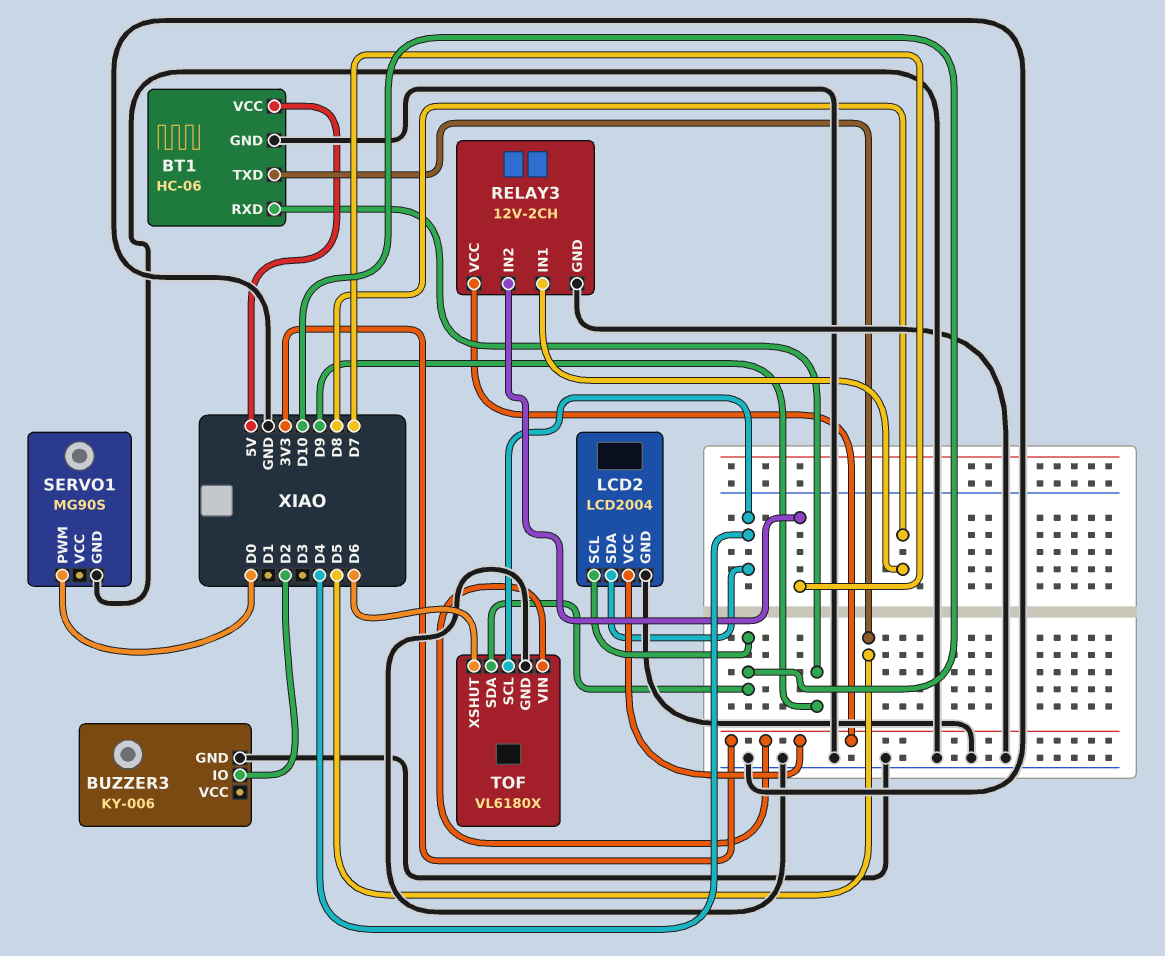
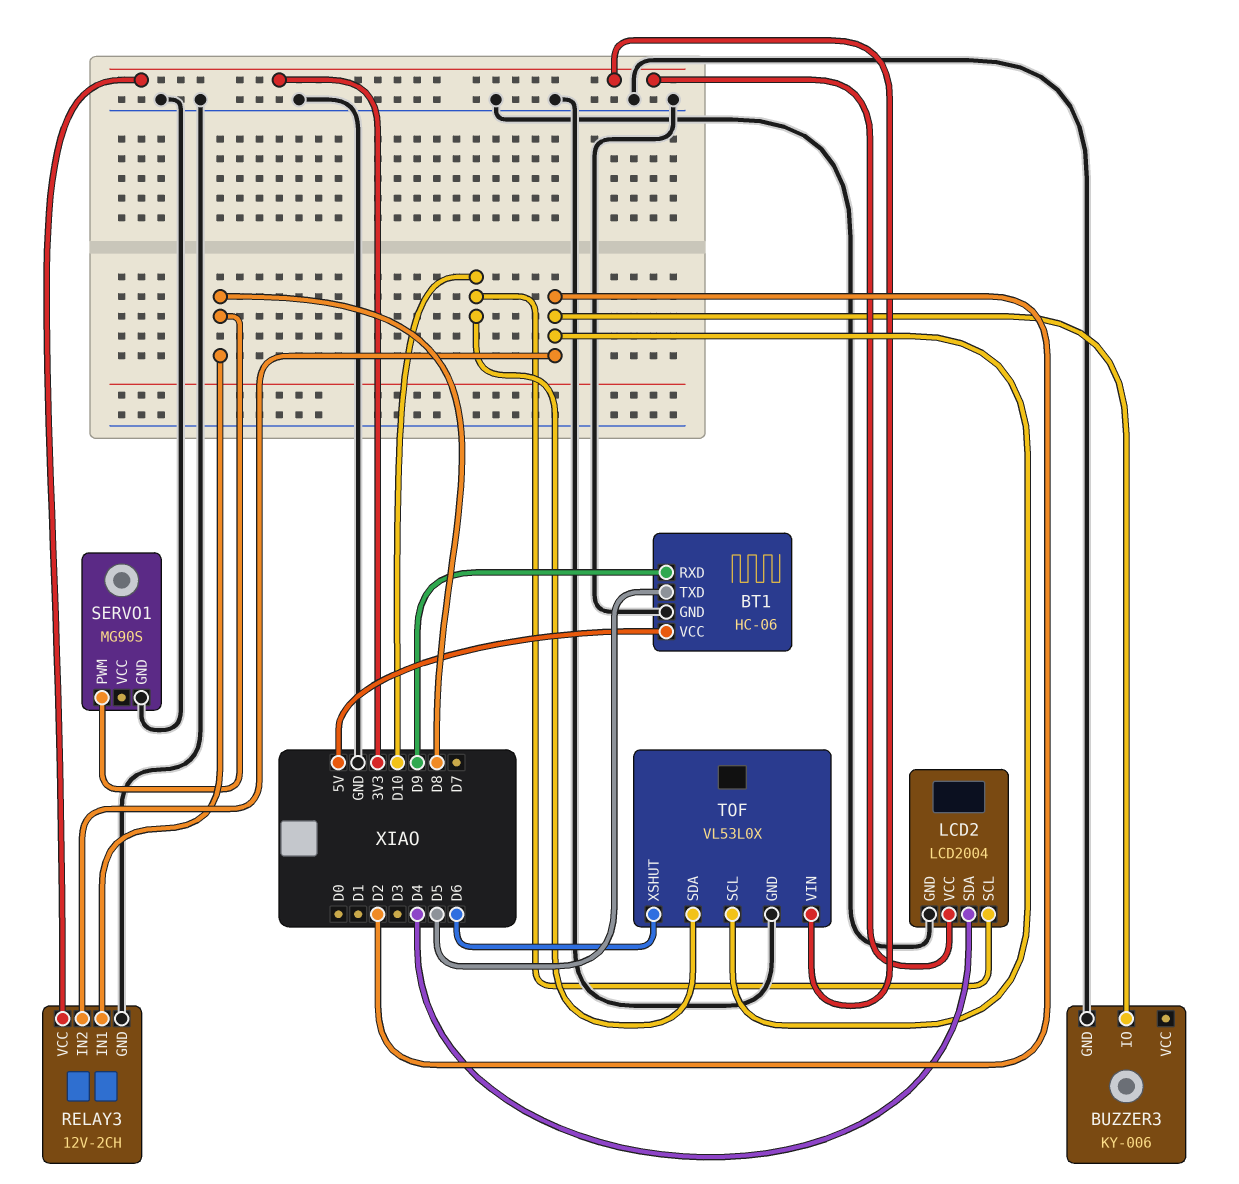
RELAY3 pin IN2: D7 -> D2
SERVO1 pin PWM: D0 -> D8
TOF: VL6180X -> VL53L0X
TOF pin SCL: D4 -> D2

